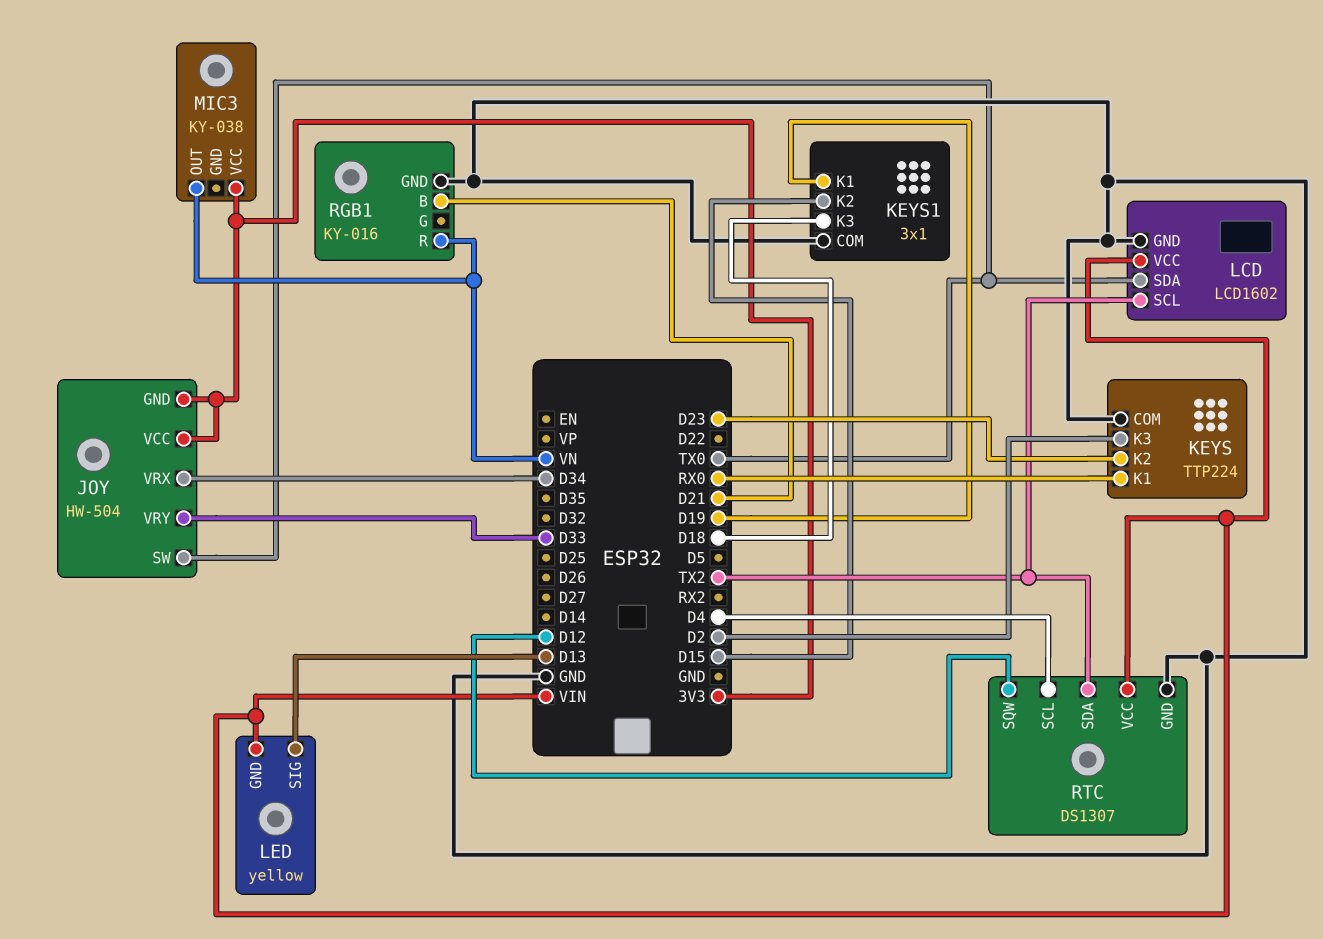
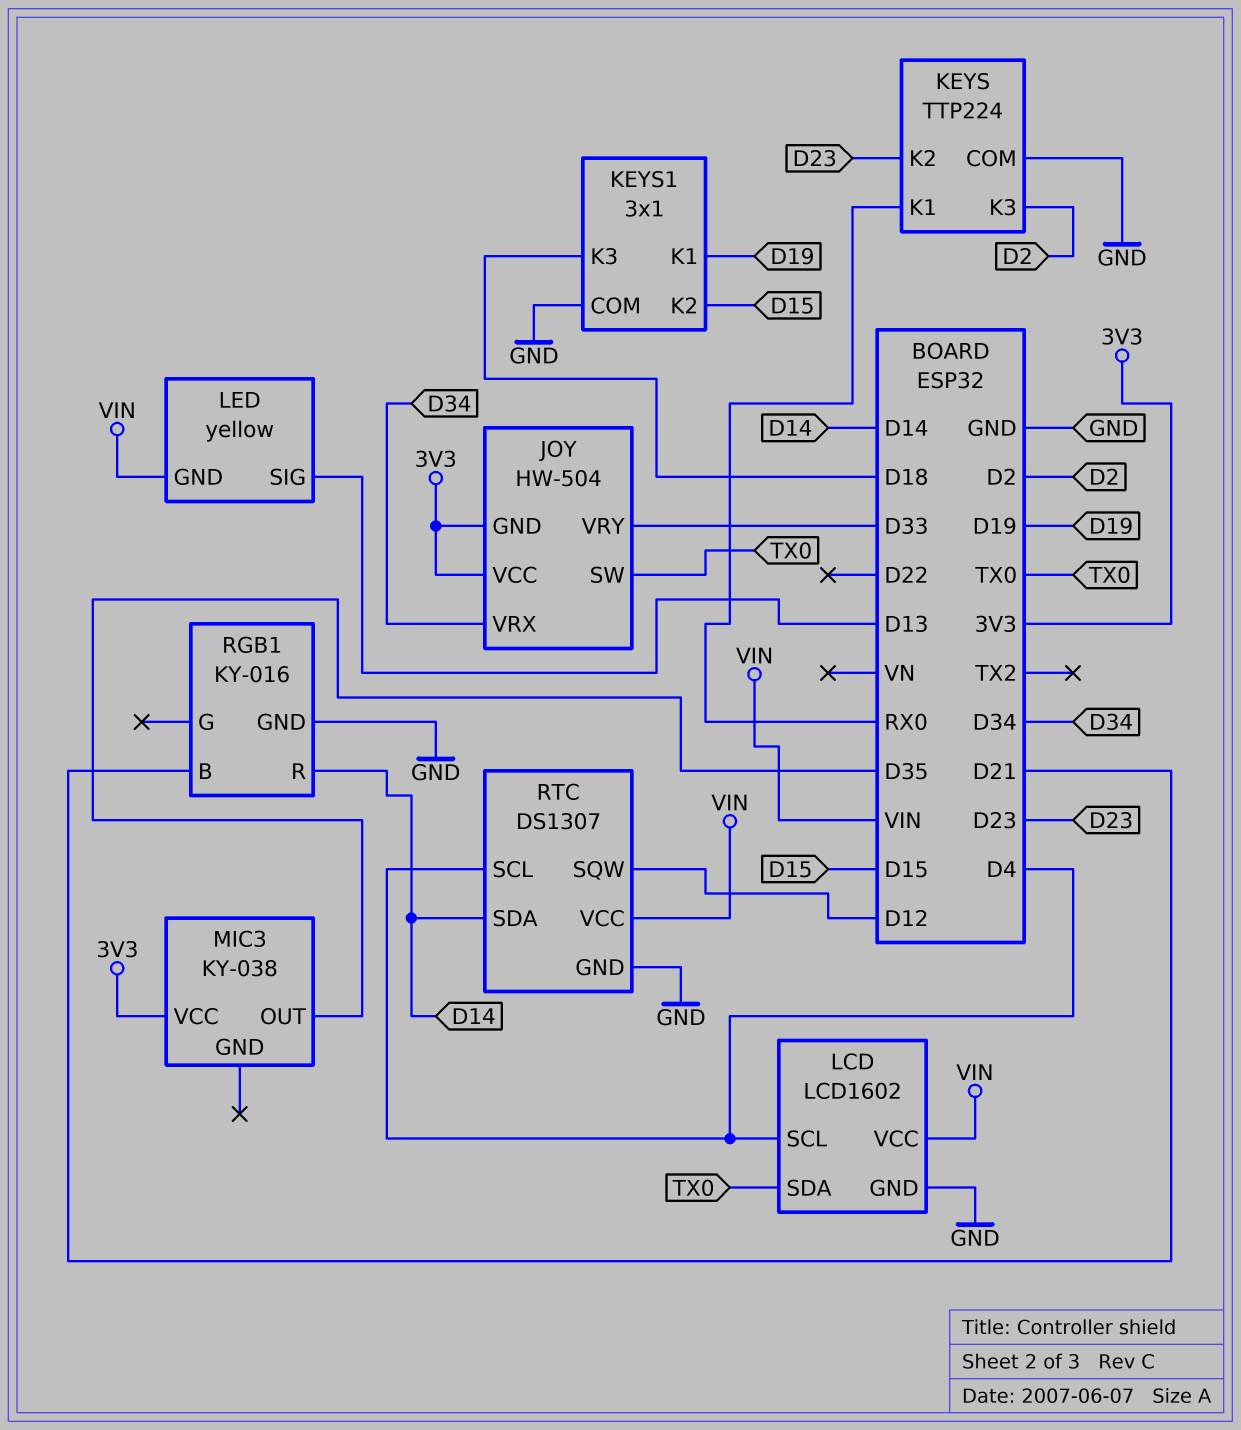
LCD pin SCL: TX2 -> D4
MIC3 pin OUT: VN -> D35
RGB1 pin R: VN -> D14
RTC pin SDA: TX2 -> D14

